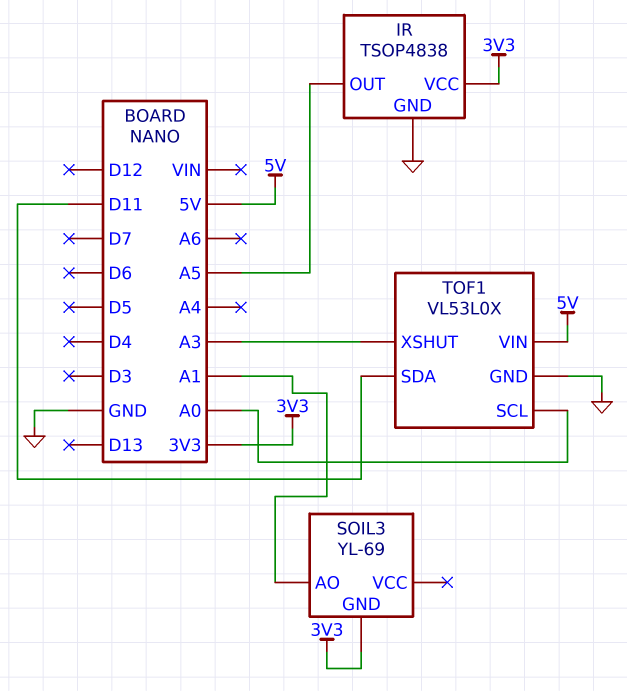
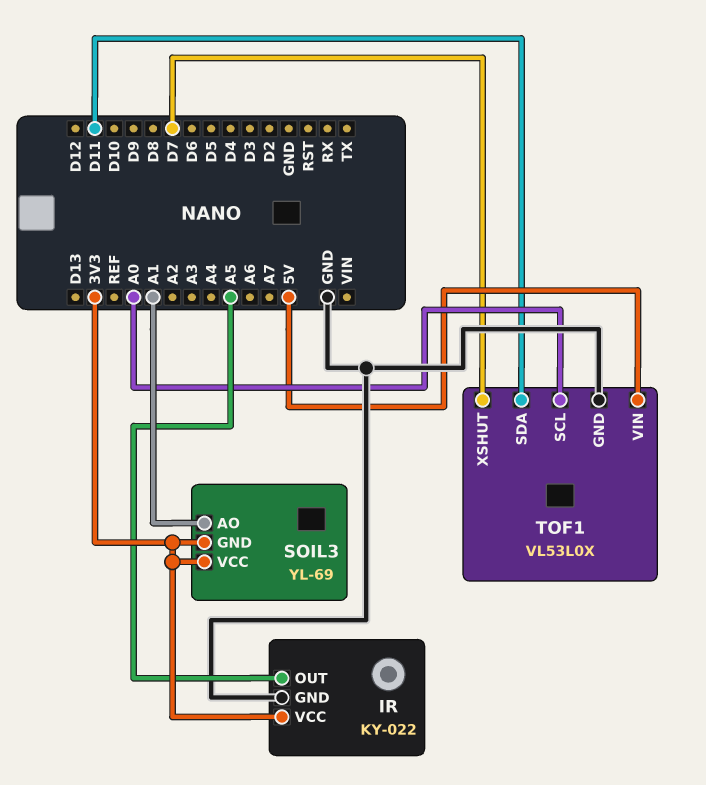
IR: TSOP4838 -> KY-022
SOIL3 pin VCC: none -> 3V3
TOF1 pin XSHUT: A3 -> D7

